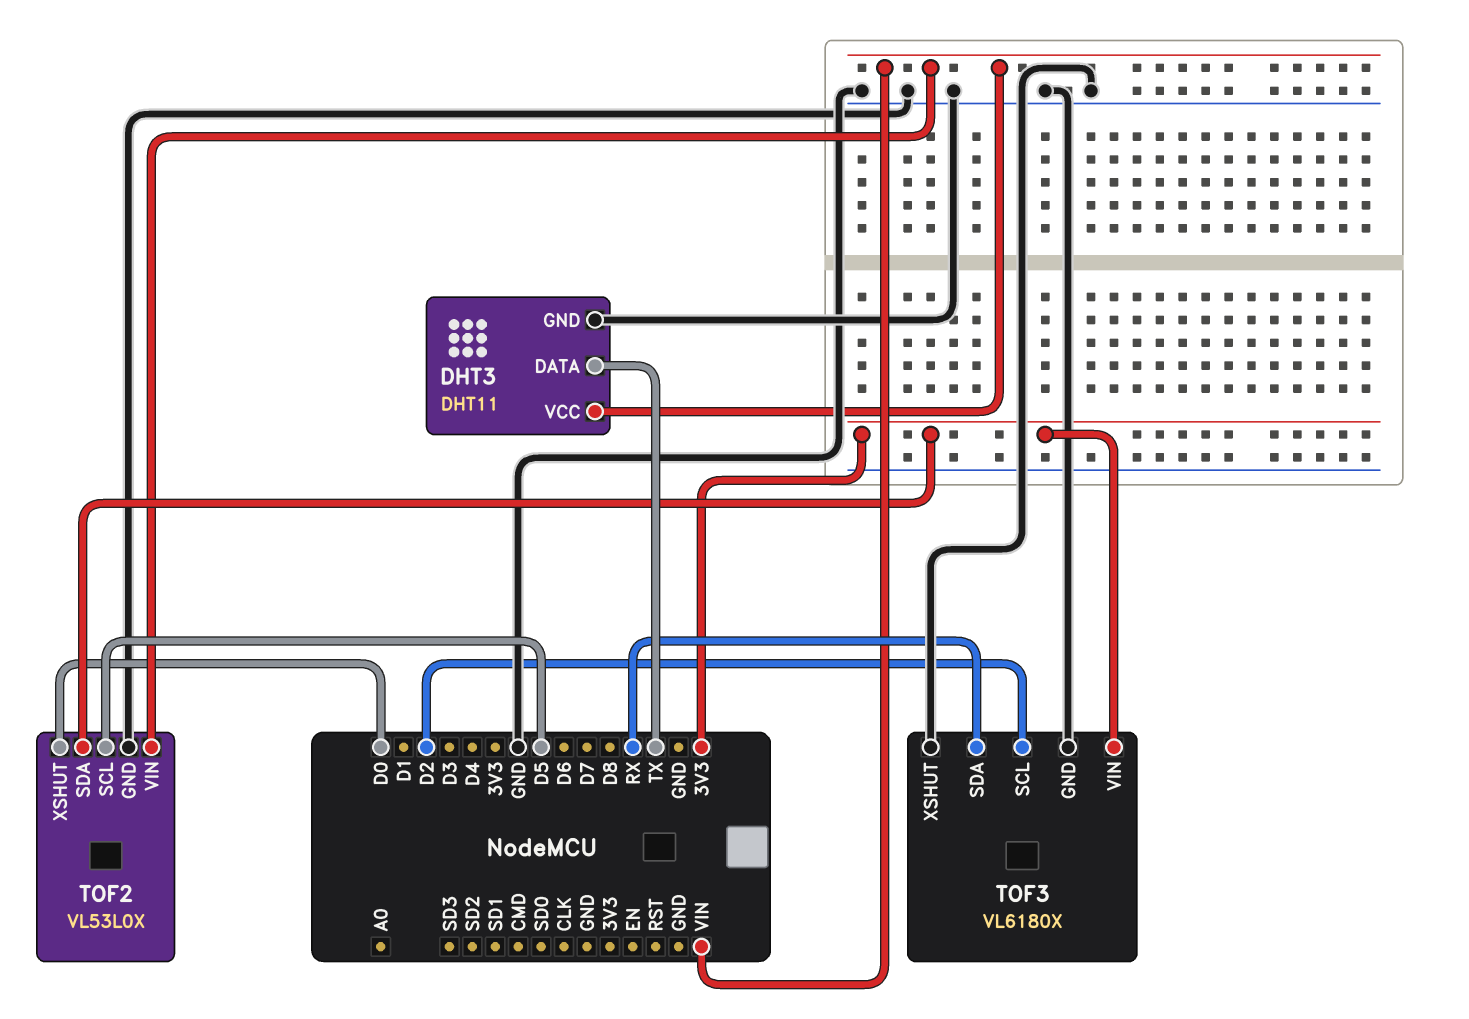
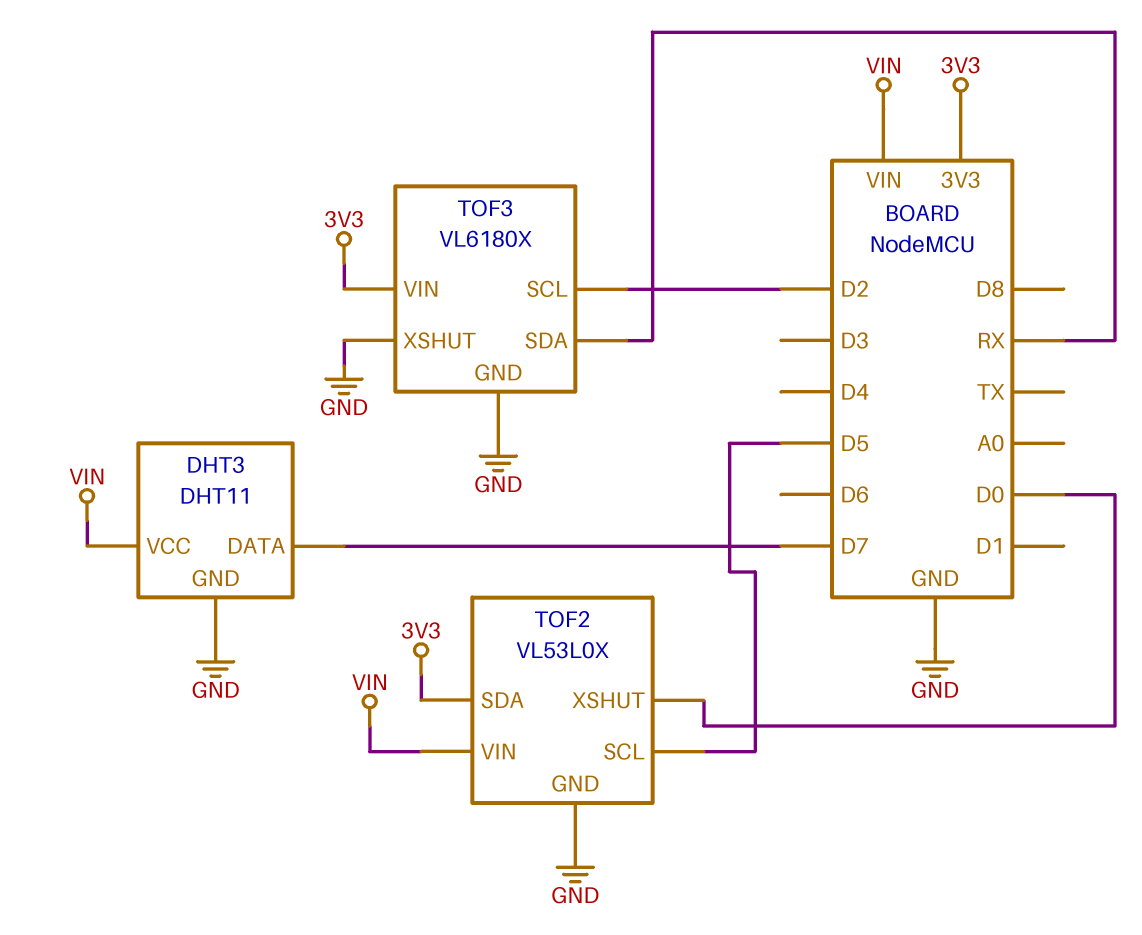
DHT3 pin DATA: TX -> D7

